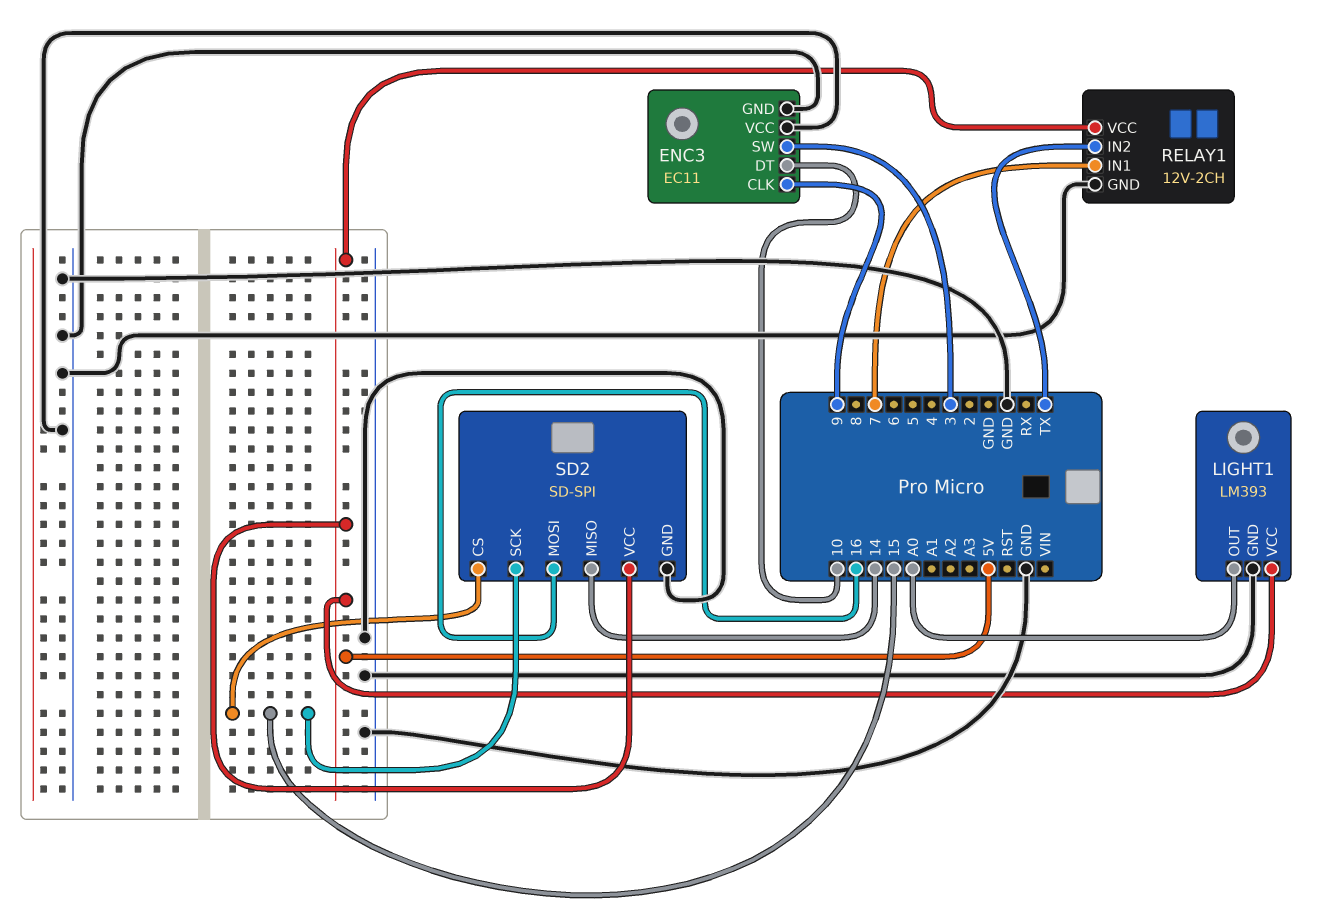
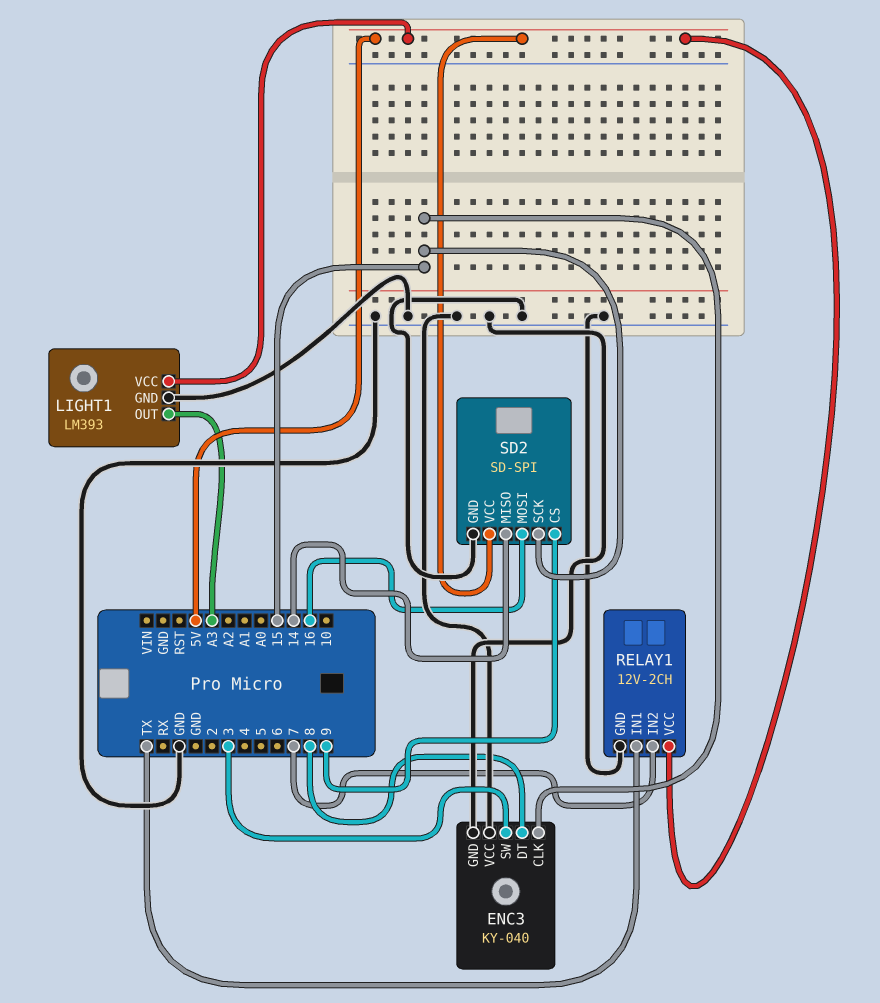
ENC3: EC11 -> KY-040
ENC3 pin CLK: 9 -> 15
ENC3 pin DT: 10 -> 8
LIGHT1 pin OUT: A0 -> A3
RELAY1 pin IN1: 7 -> TX
RELAY1 pin IN2: TX -> 7
SD2 pin CS: 15 -> 9

